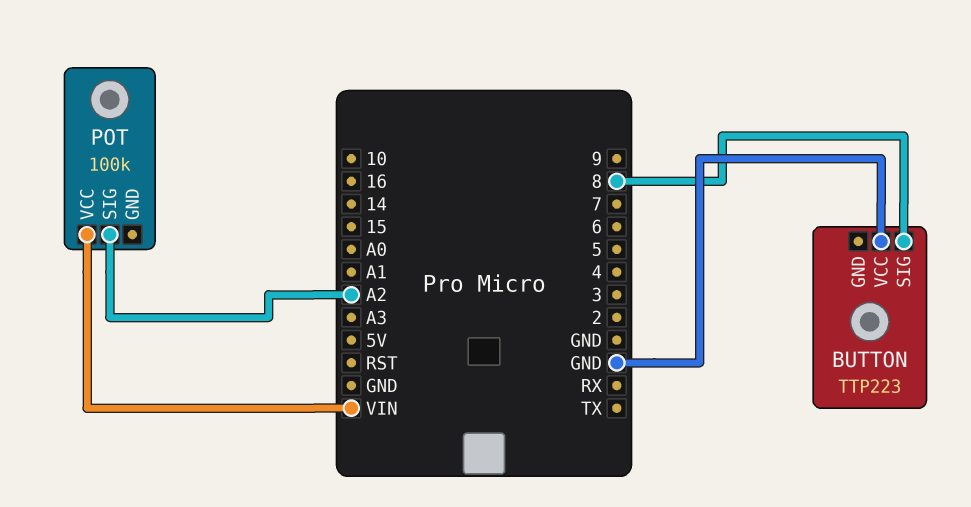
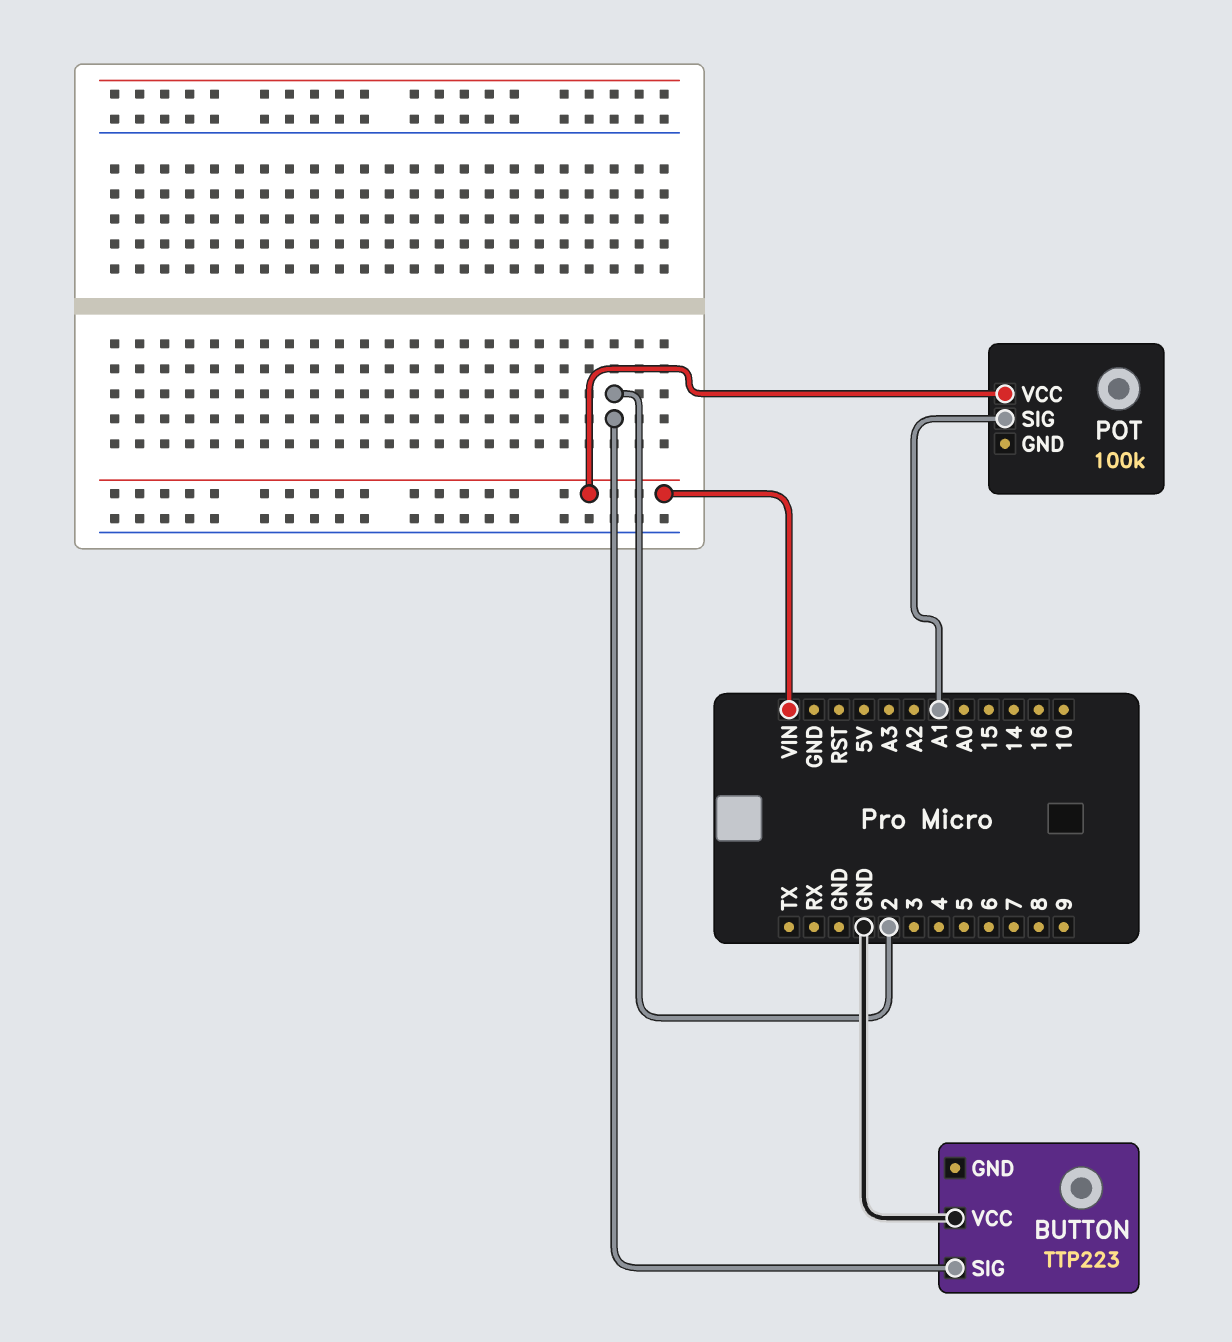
BUTTON pin SIG: 8 -> 2
POT pin SIG: A2 -> A1

